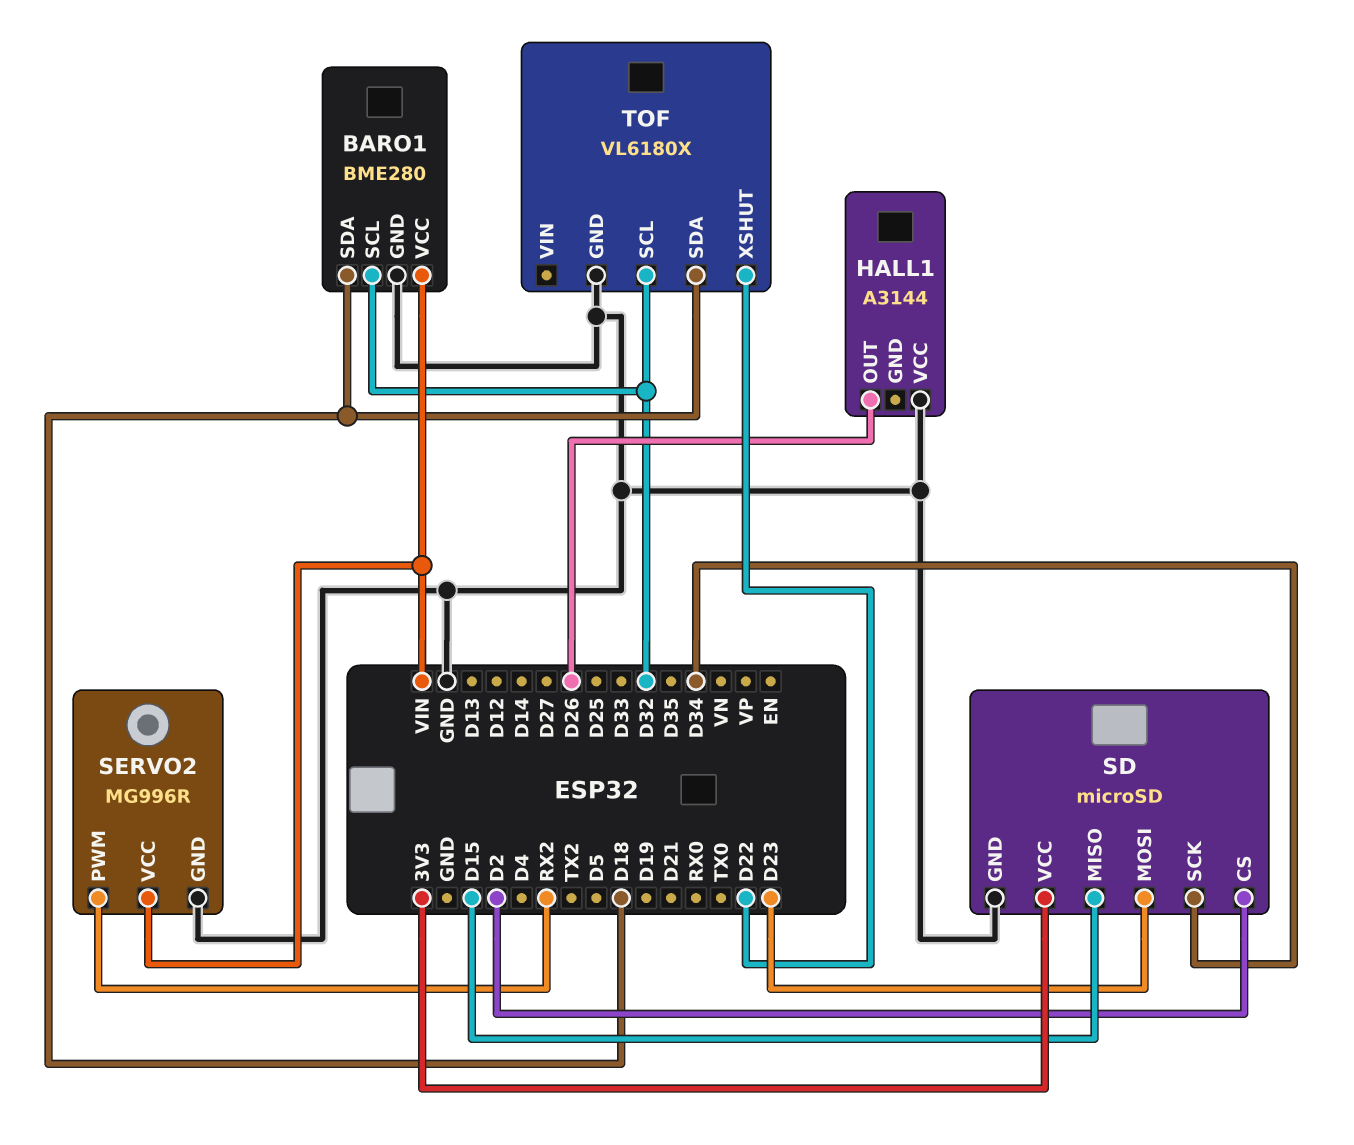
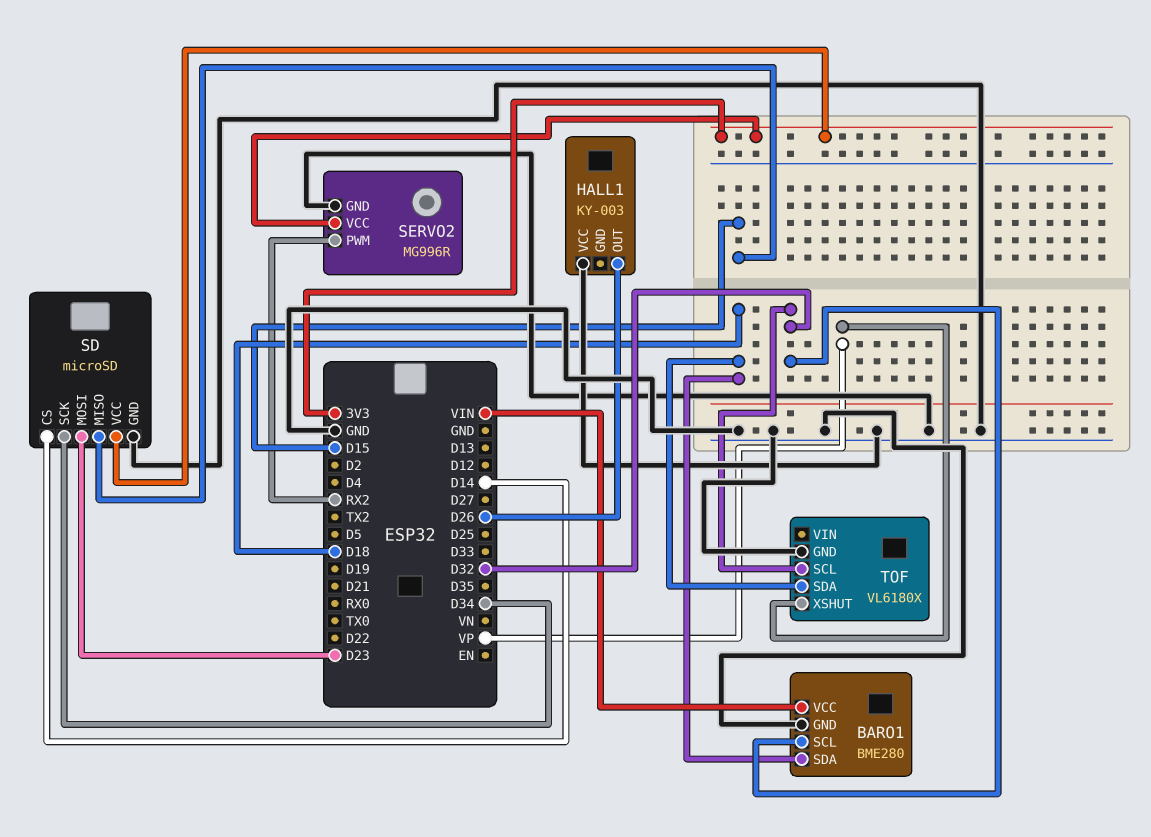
HALL1: A3144 -> KY-003
SD pin CS: D2 -> D14
SERVO2 pin VCC: VIN -> 3V3
TOF pin XSHUT: D22 -> VP

